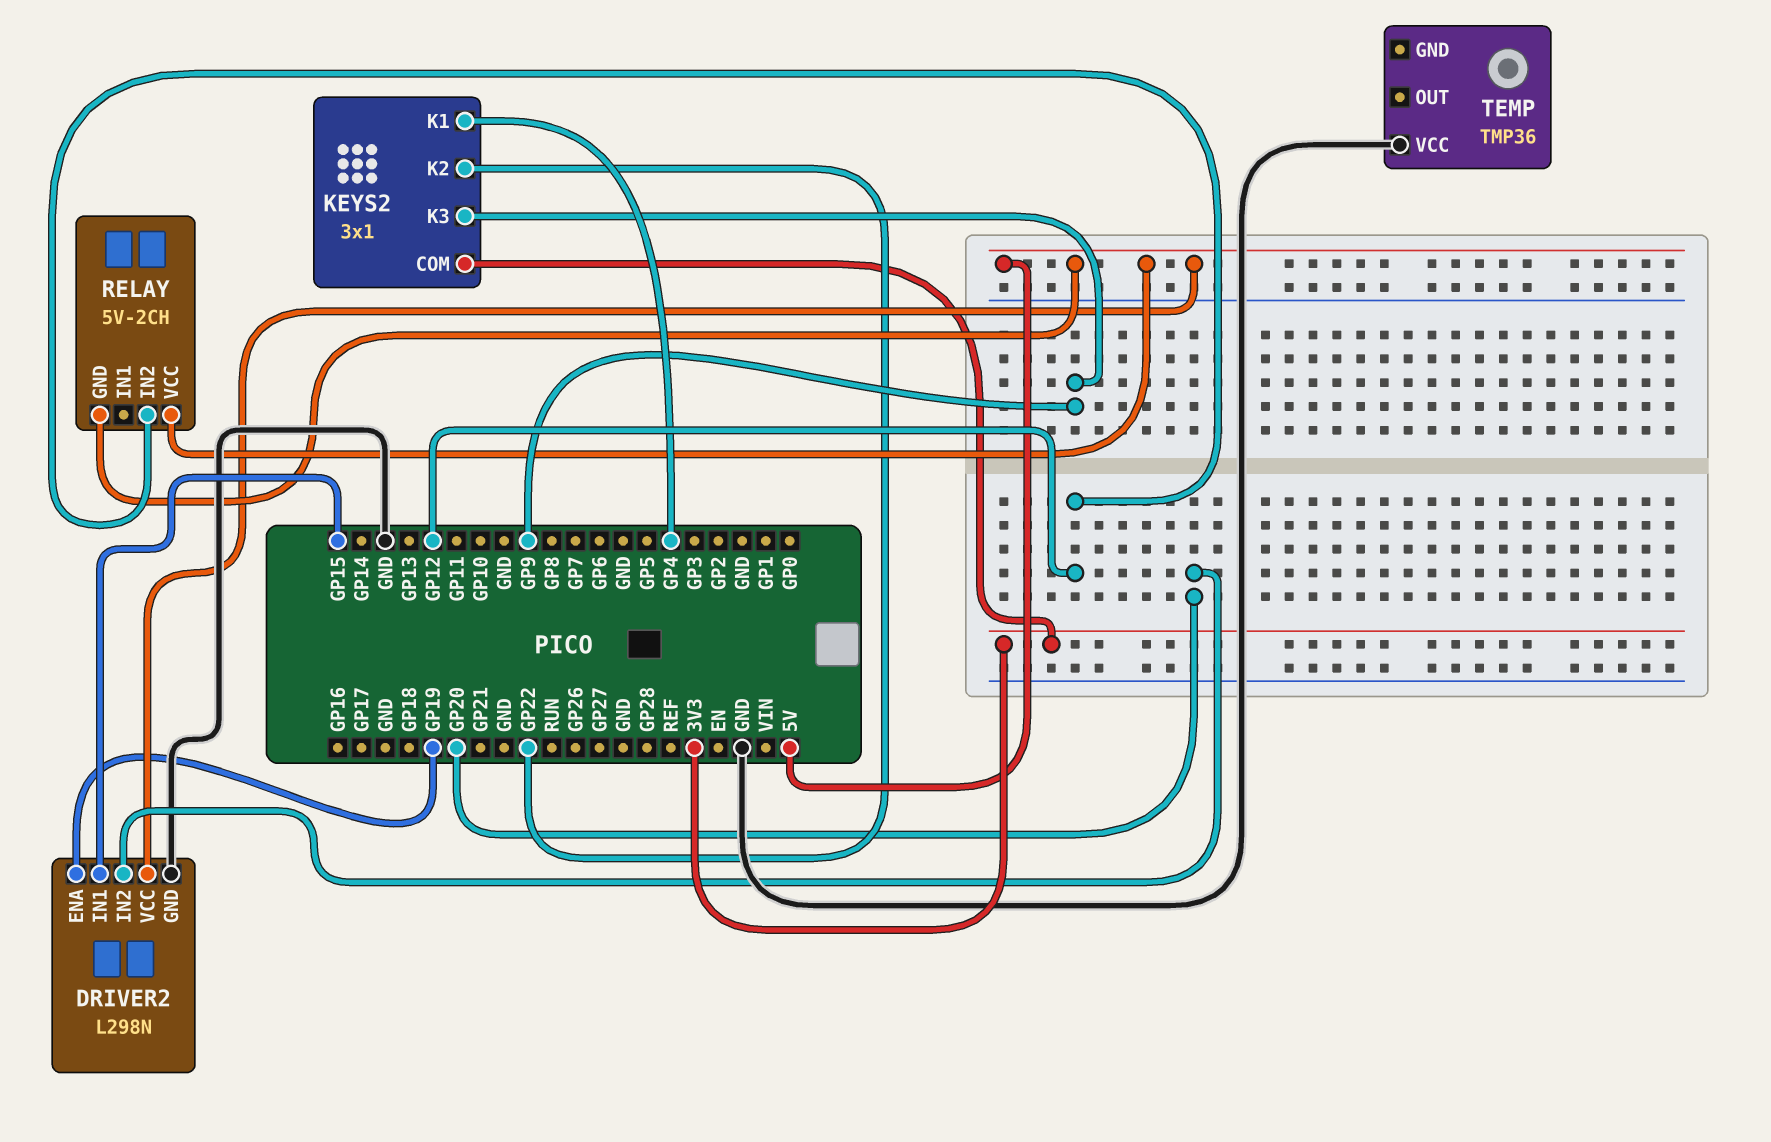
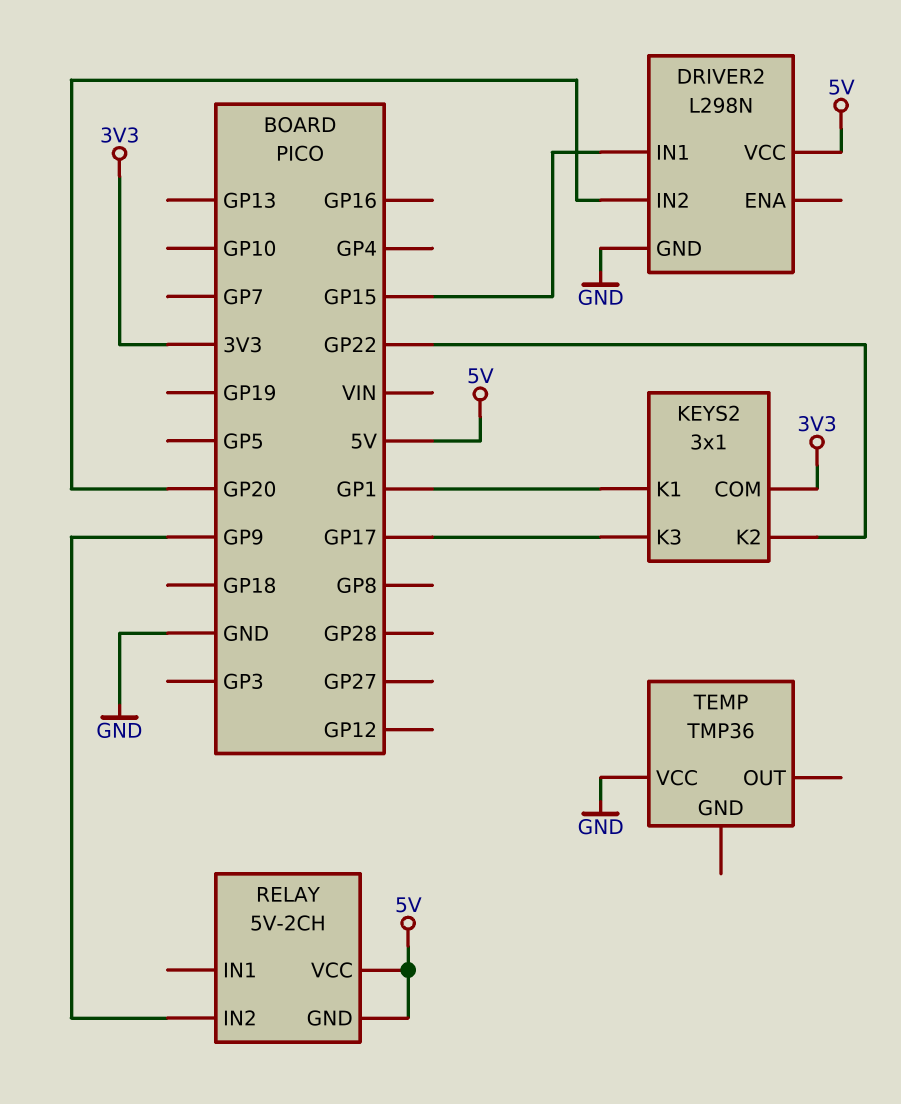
DRIVER2 pin ENA: GP19 -> none
KEYS2 pin K1: GP4 -> GP1
KEYS2 pin K3: GP9 -> GP17
RELAY pin IN2: GP12 -> GP9

